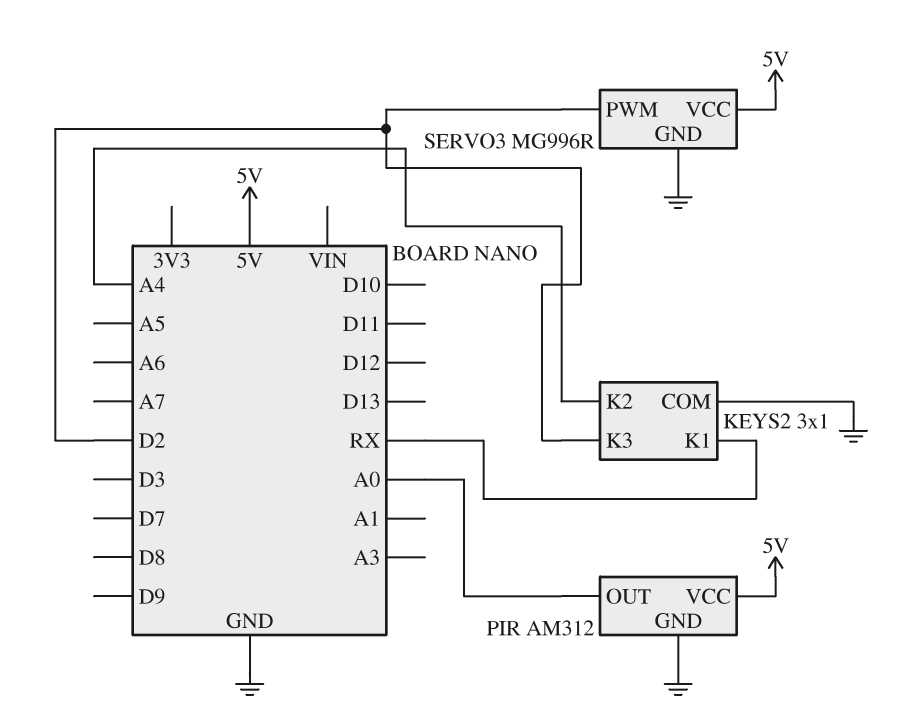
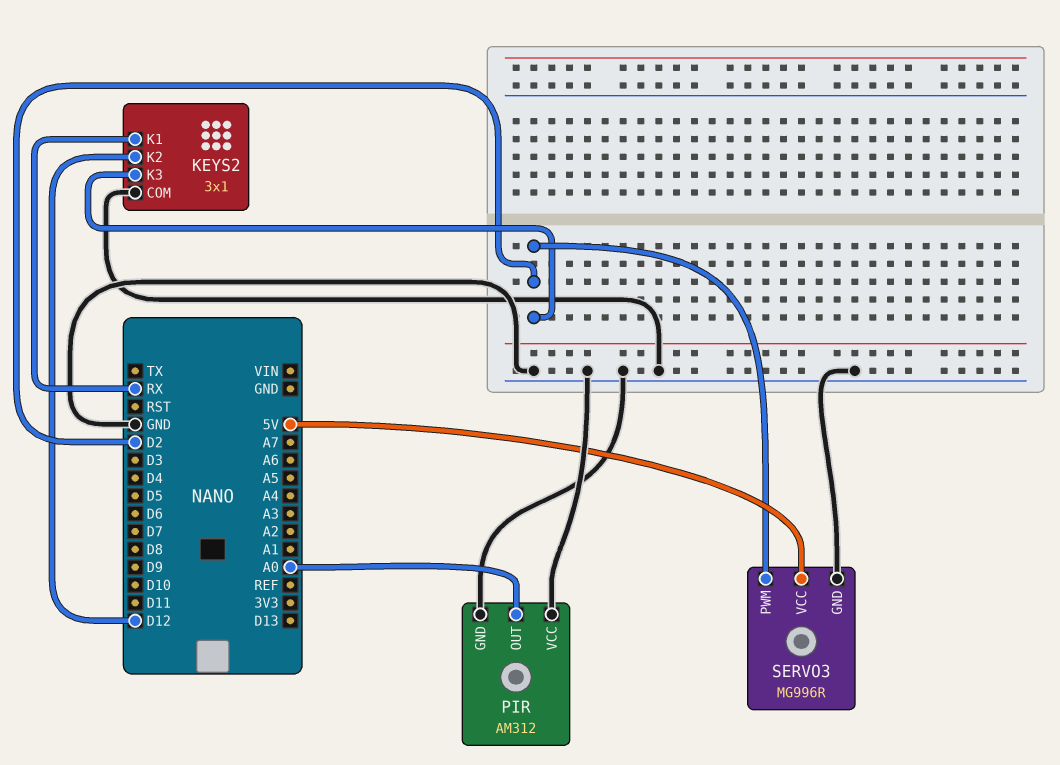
KEYS2 pin K2: A4 -> D12
PIR pin VCC: 5V -> GND

